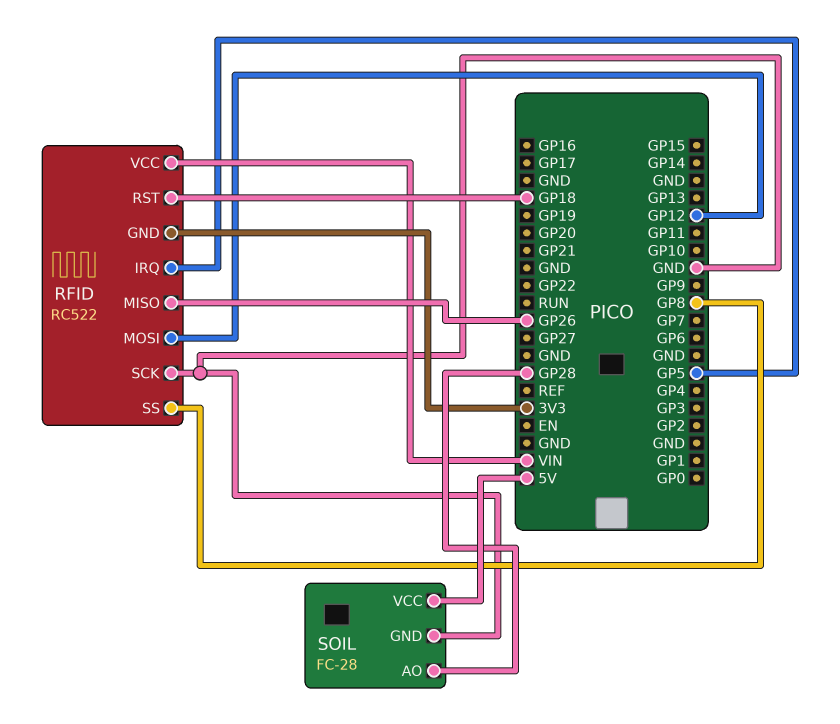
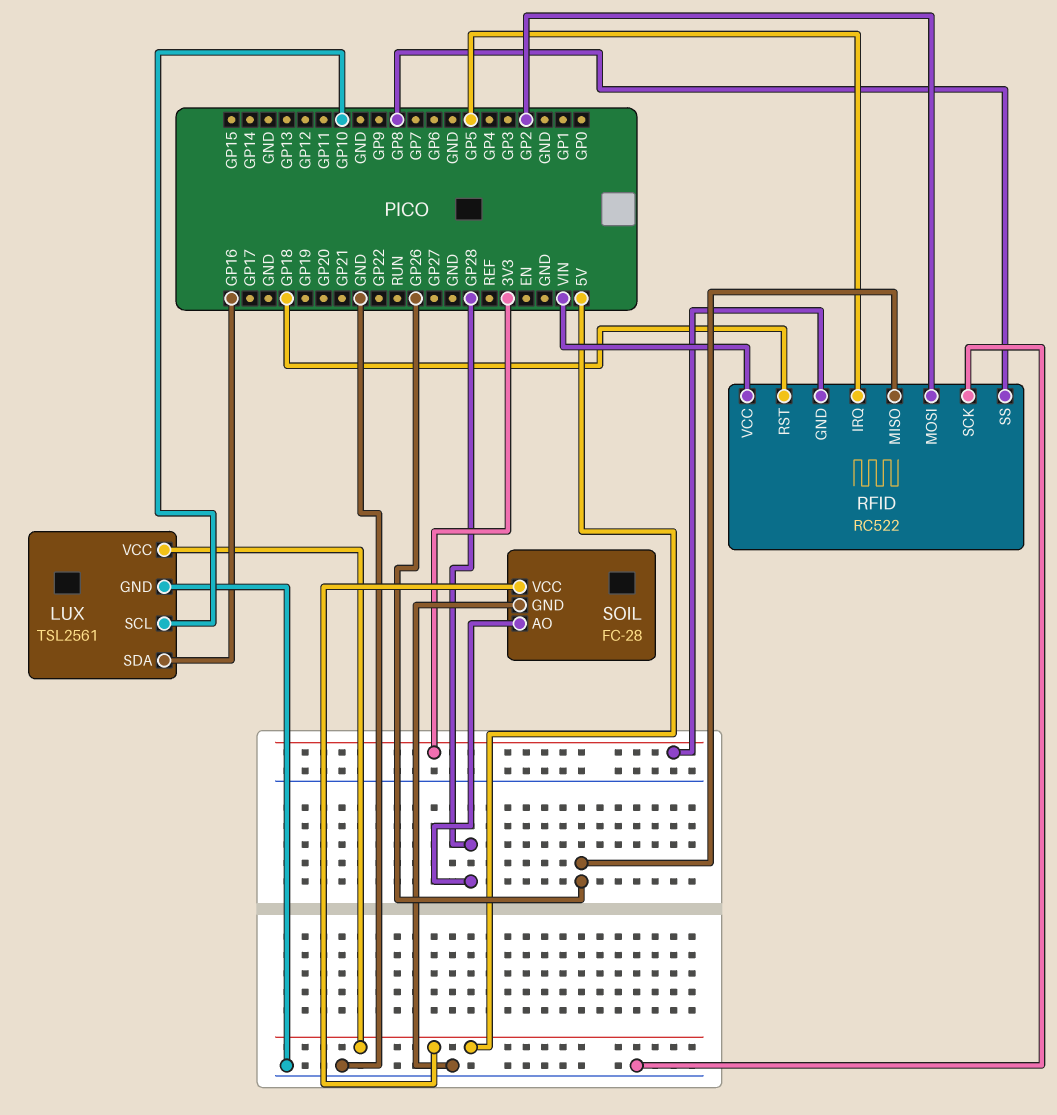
LUX: none -> TSL2561
LUX pin GND: none -> GND
LUX pin SCL: none -> GP10
LUX pin SDA: none -> GP16
LUX pin VCC: none -> 5V
RFID pin MOSI: GP12 -> GP2

